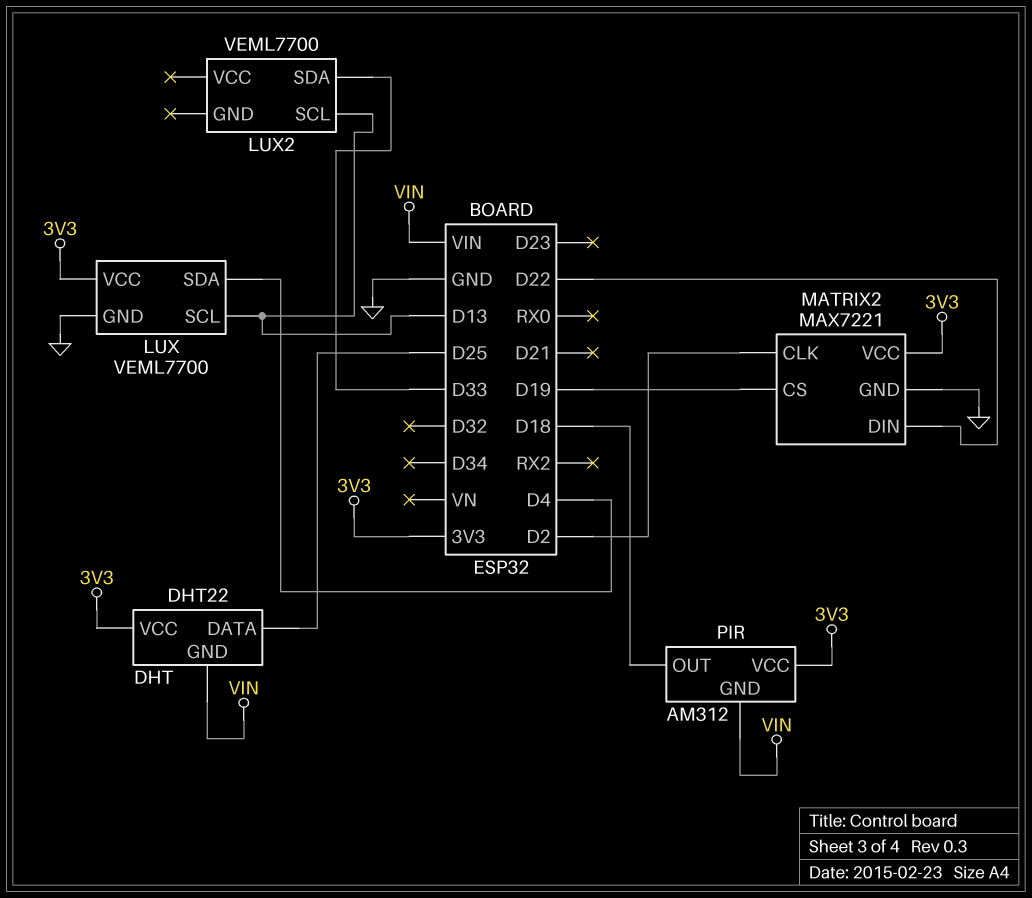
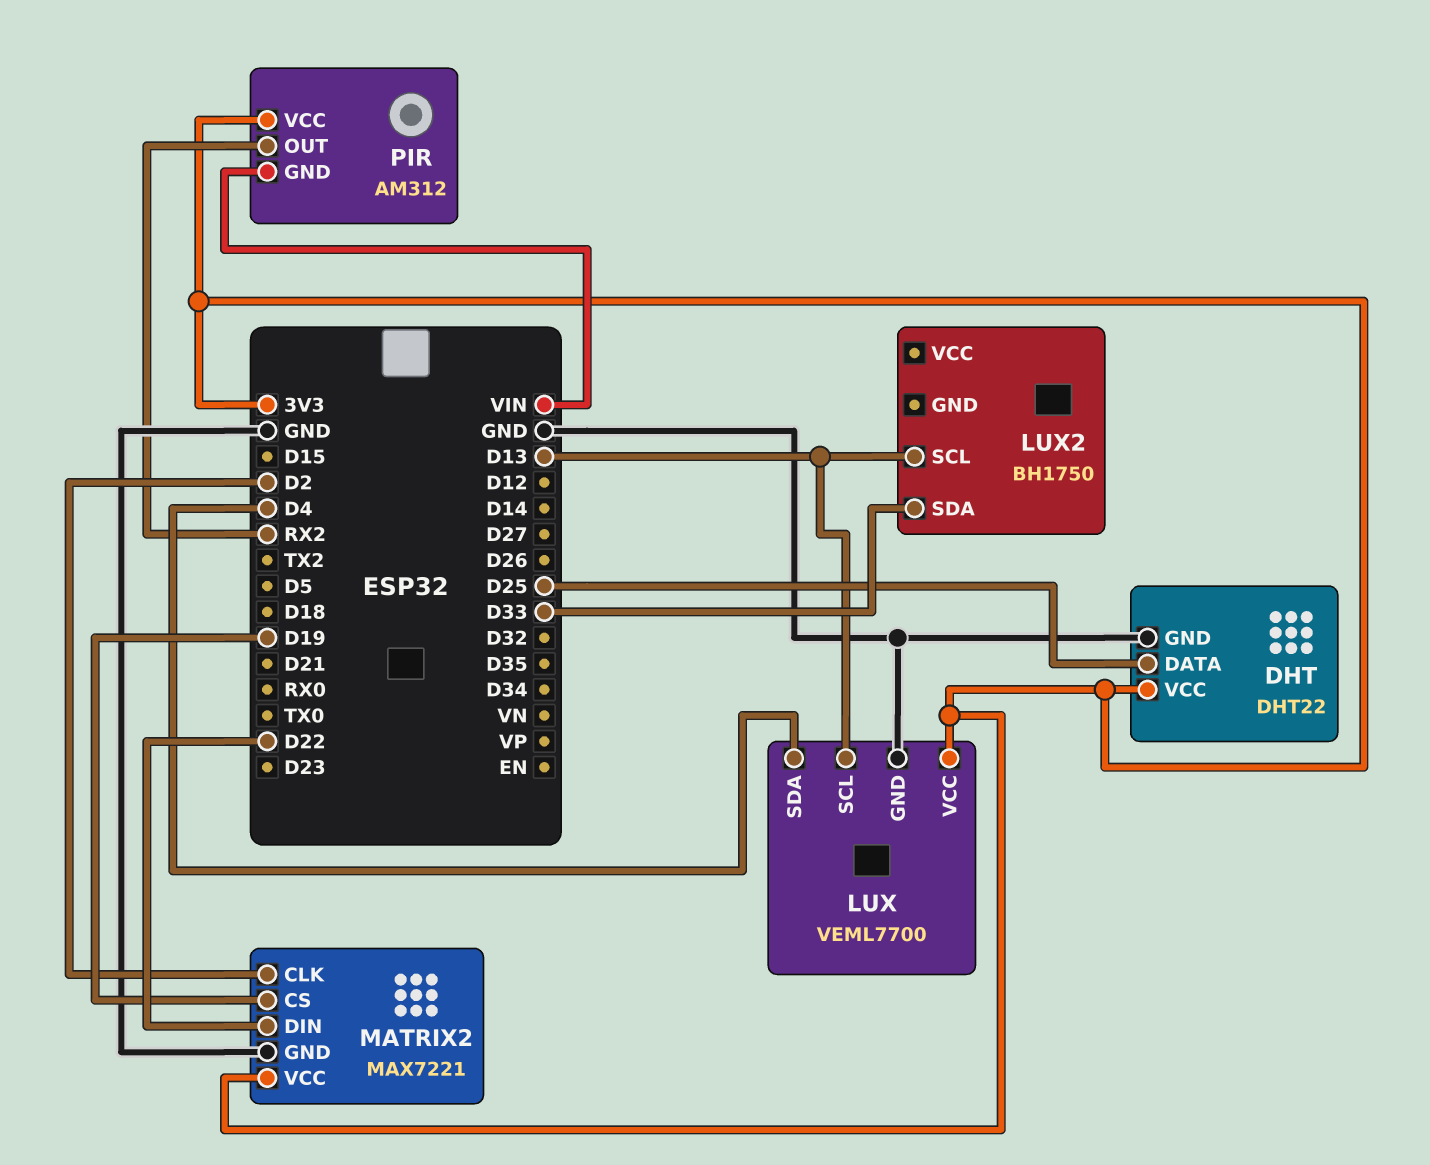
DHT pin GND: VIN -> GND
LUX2: VEML7700 -> BH1750
PIR pin OUT: D18 -> RX2

